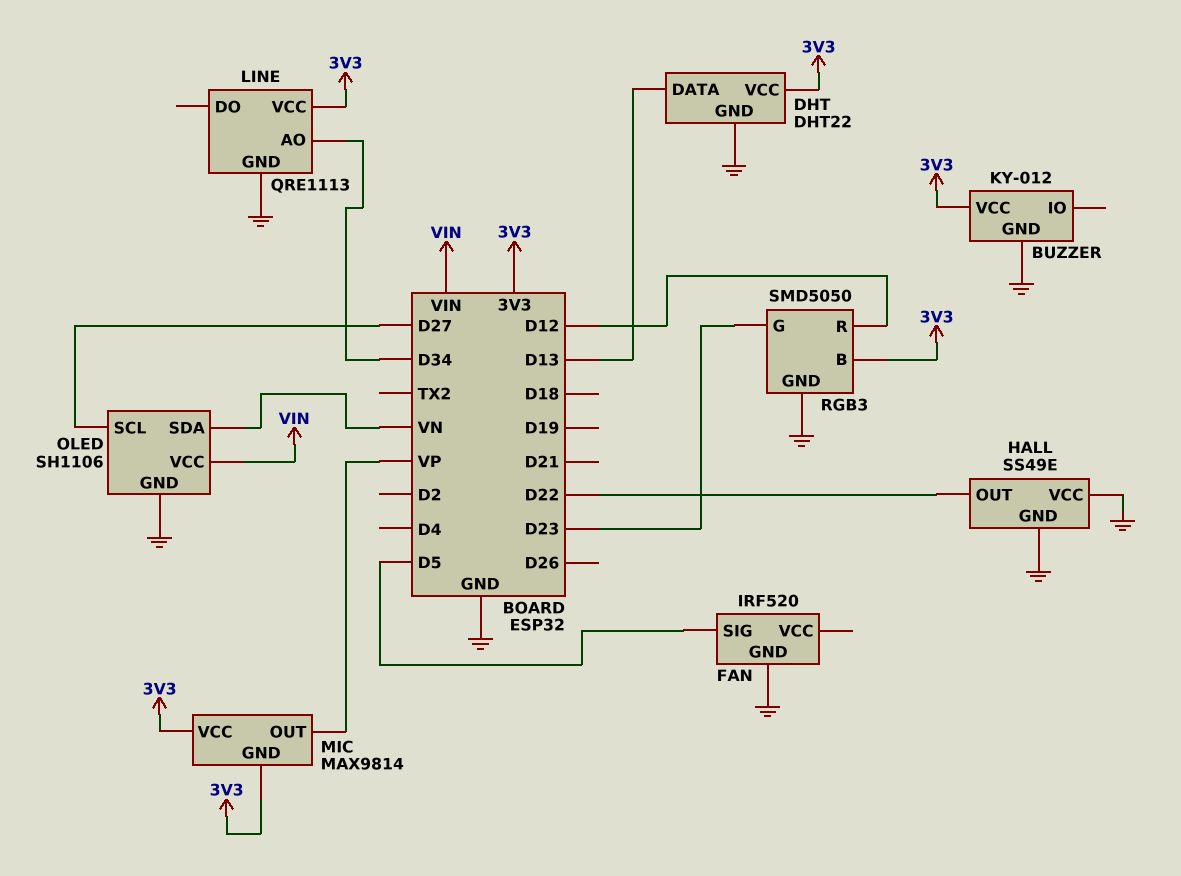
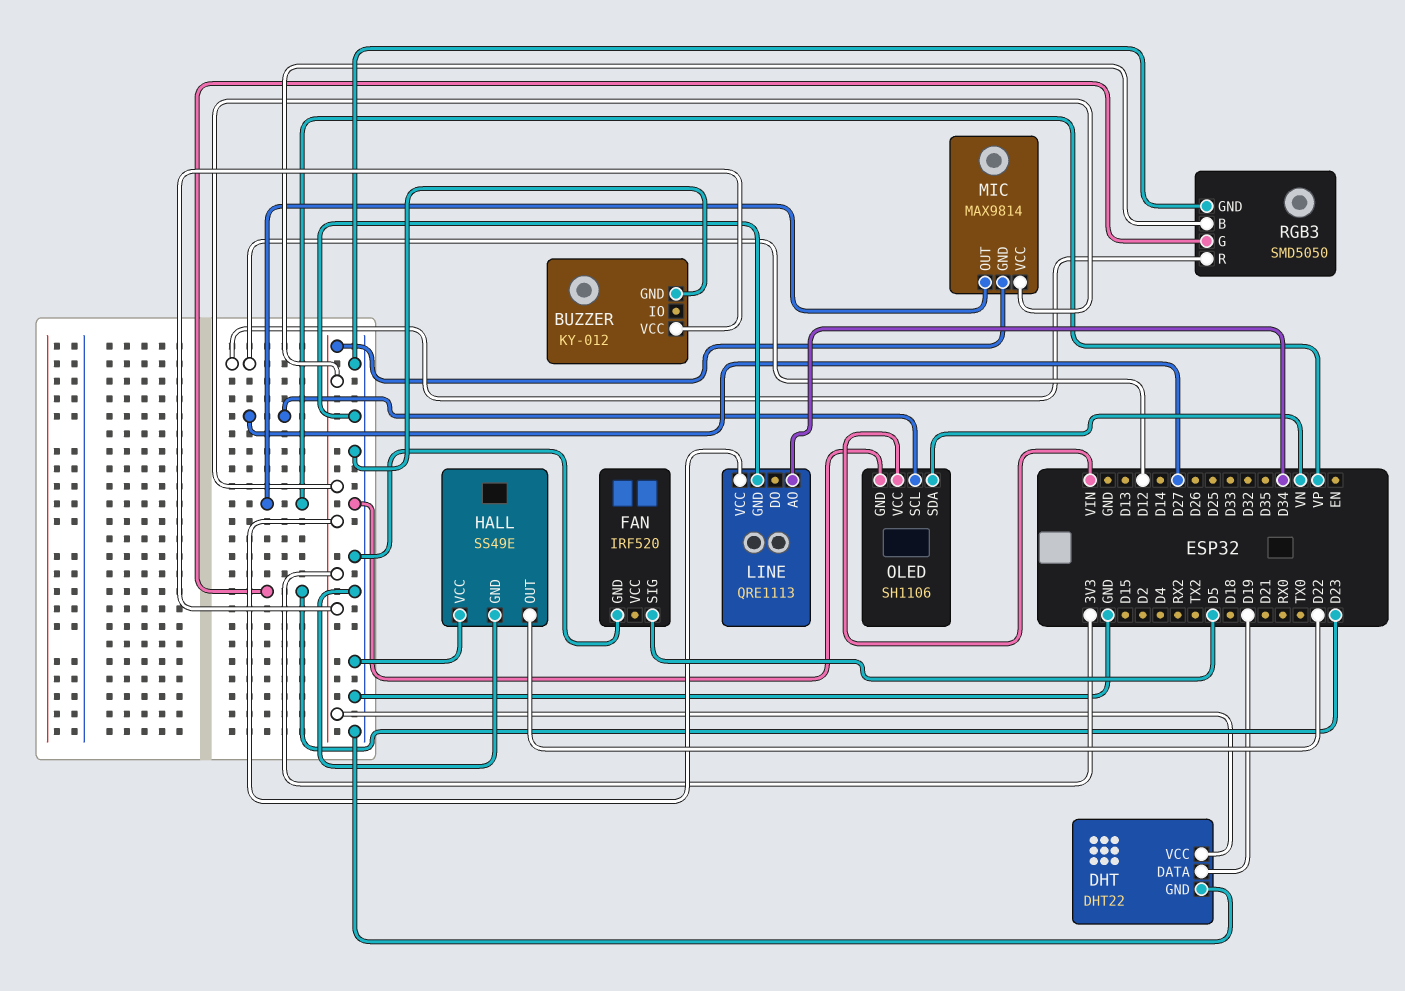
DHT pin DATA: D13 -> D19

